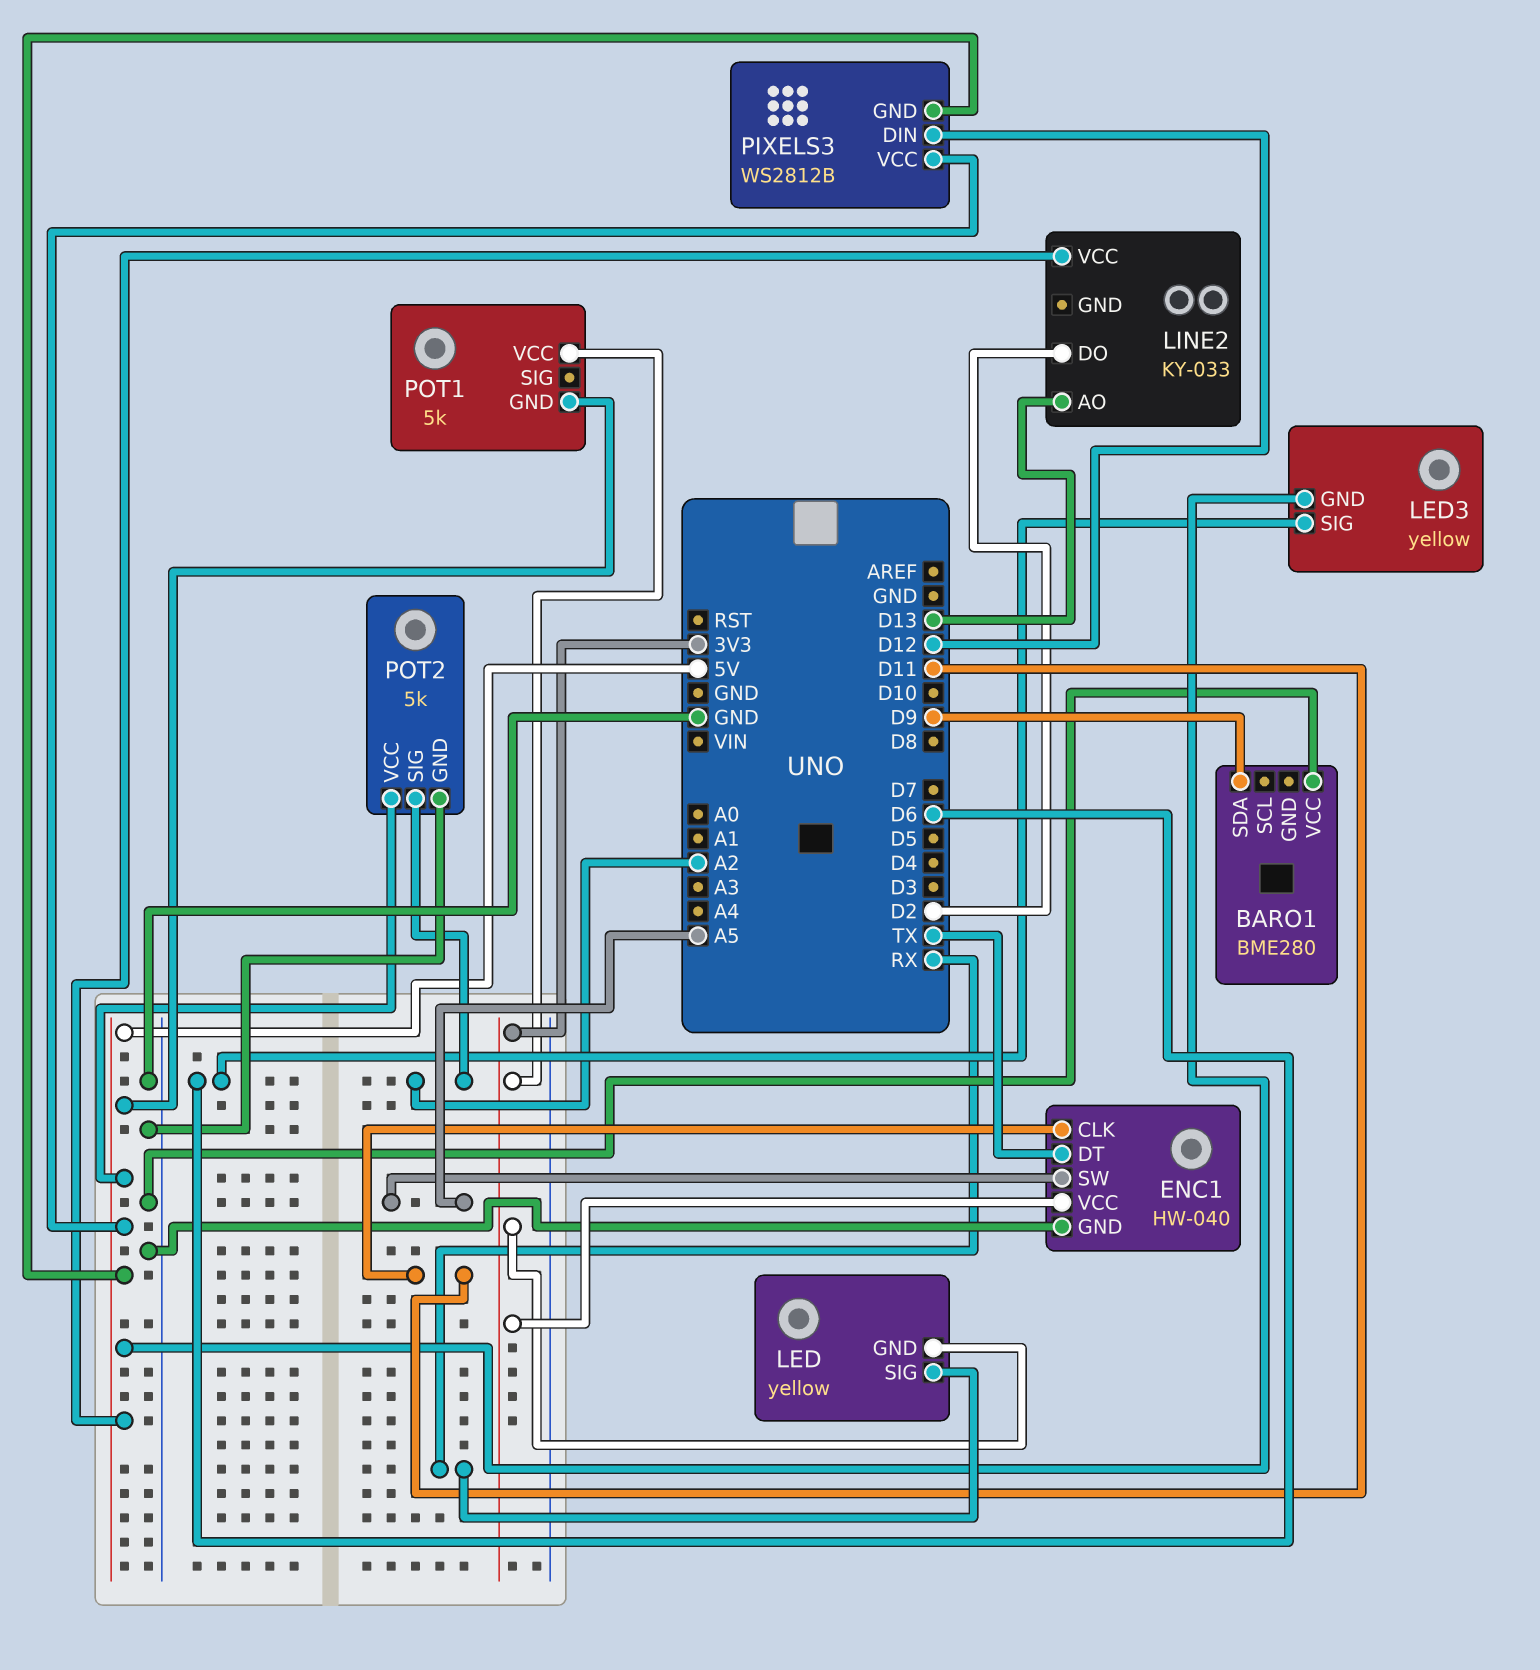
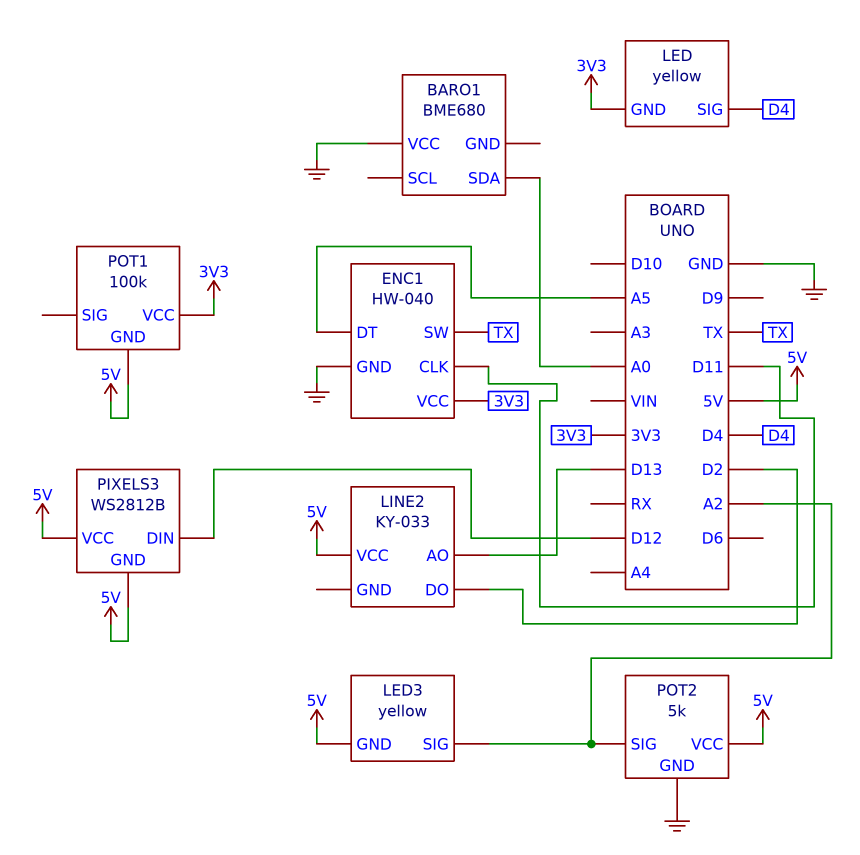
BARO1: BME280 -> BME680
BARO1 pin SDA: D9 -> A0
ENC1 pin DT: TX -> A5
ENC1 pin SW: A5 -> TX
LED pin SIG: RX -> D4
LED3 pin SIG: D6 -> A2
POT1: 5k -> 100k

